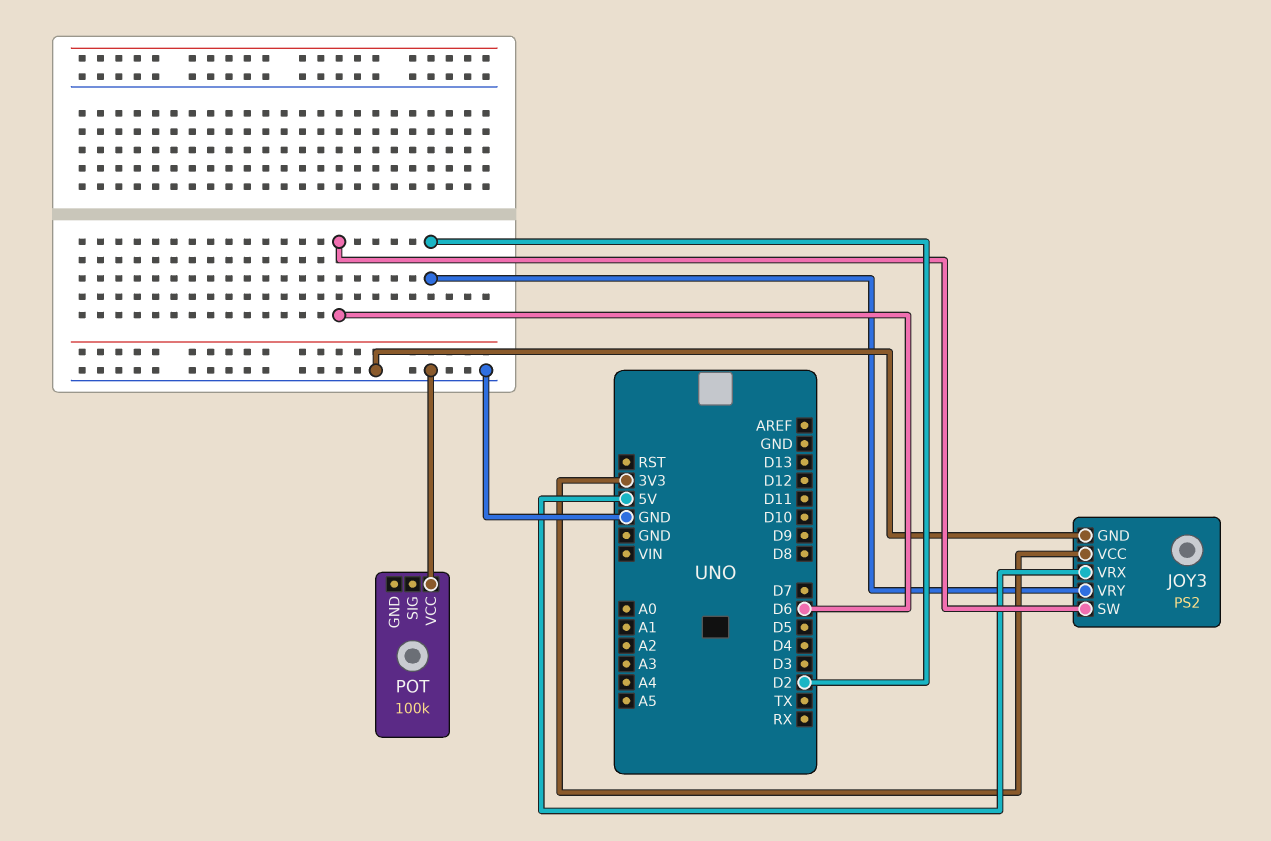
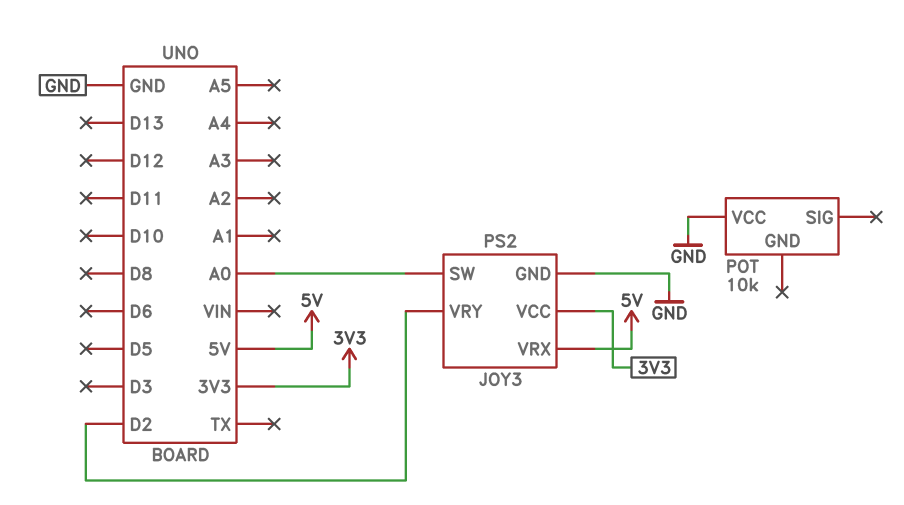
JOY3 pin SW: D6 -> A0
POT: 100k -> 10k

